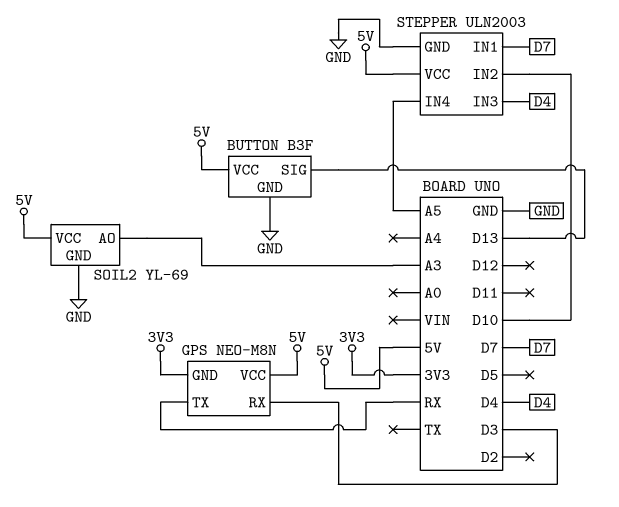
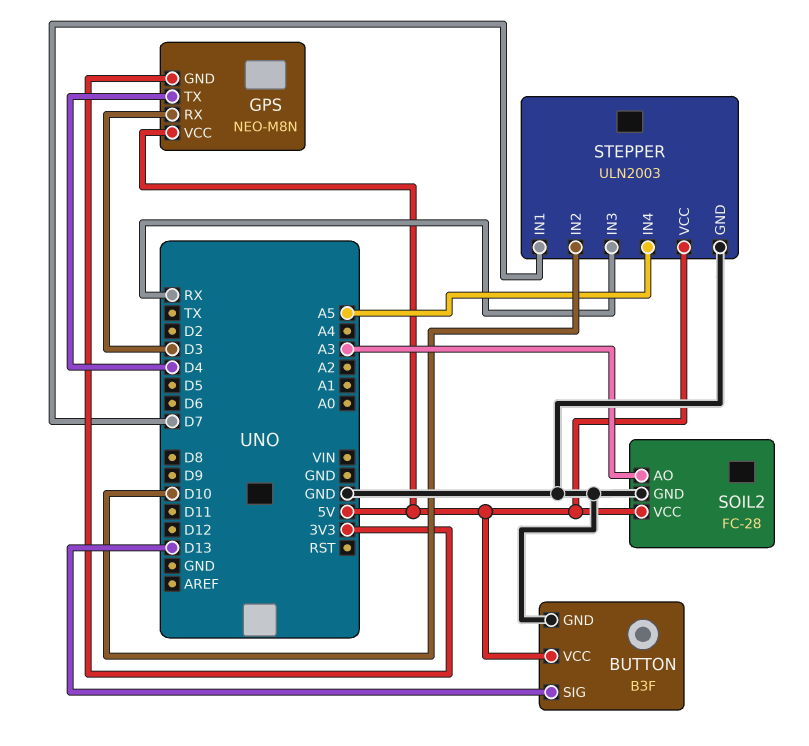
GPS pin TX: RX -> D4
SOIL2: YL-69 -> FC-28
STEPPER pin IN3: D4 -> RX

